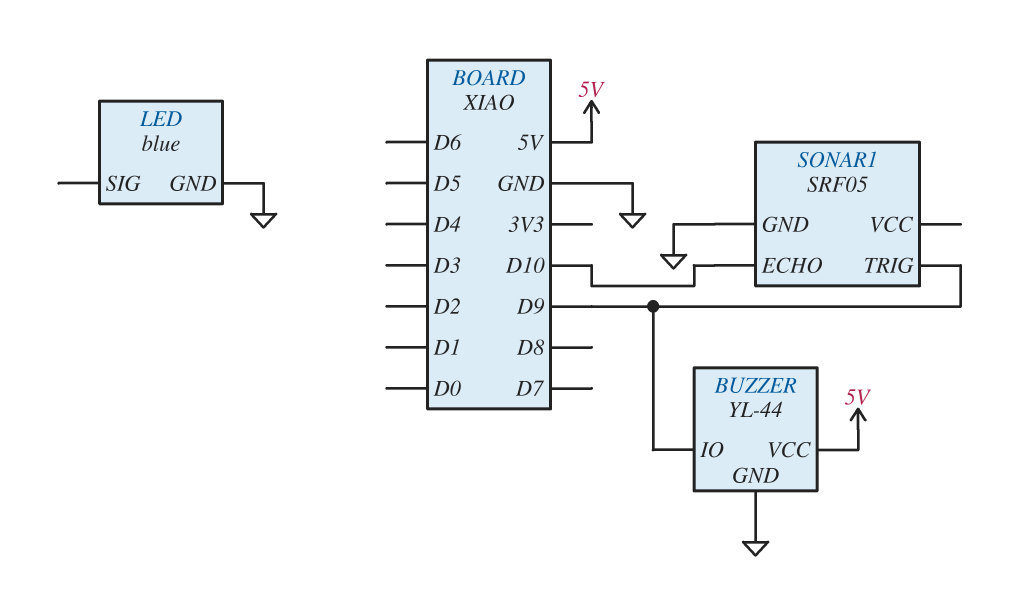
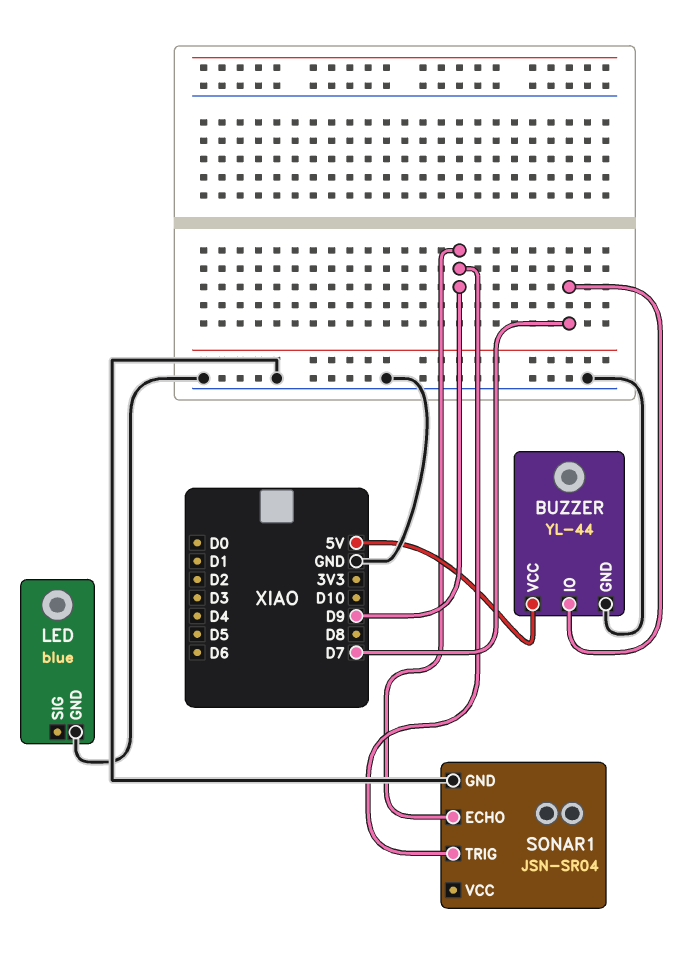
BUZZER pin IO: D9 -> D7
SONAR1: SRF05 -> JSN-SR04
SONAR1 pin ECHO: D10 -> D9

